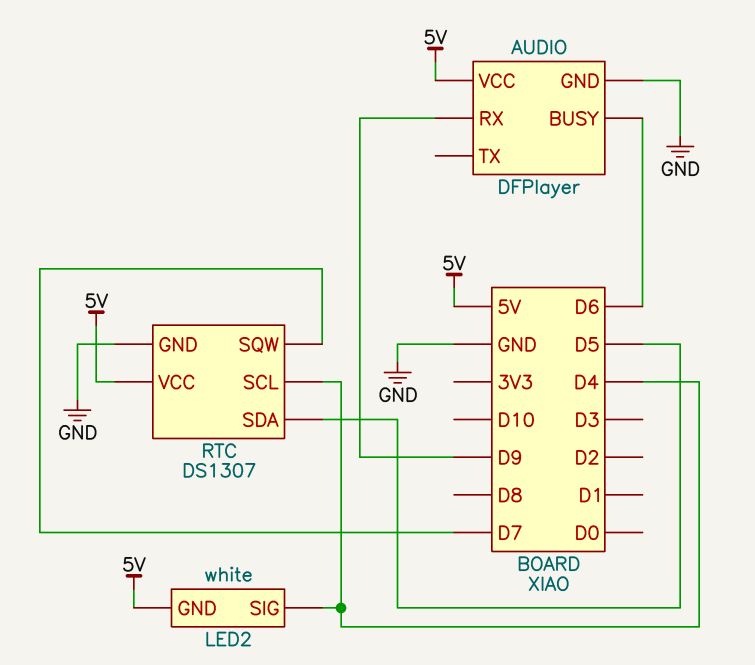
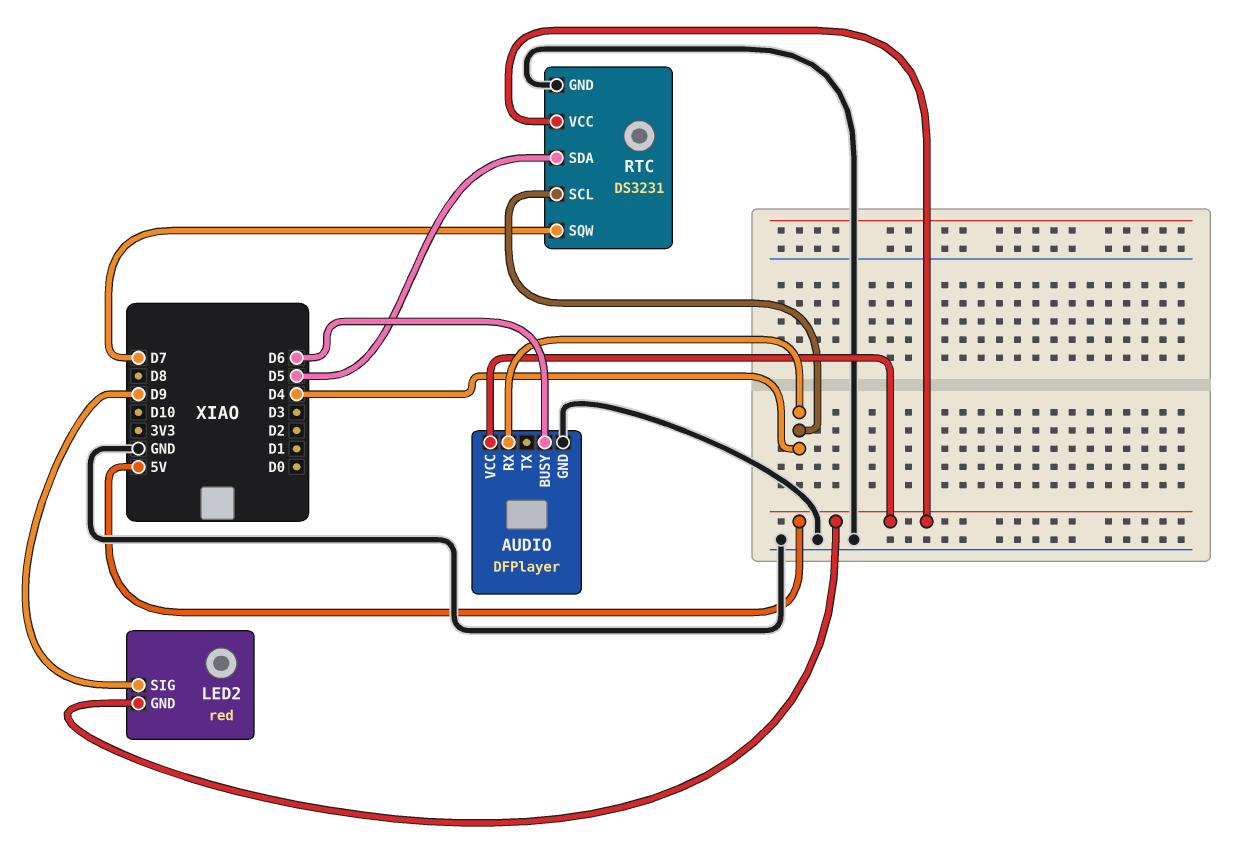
AUDIO pin RX: D9 -> D4
LED2: white -> red
LED2 pin SIG: D4 -> D9
RTC: DS1307 -> DS3231

